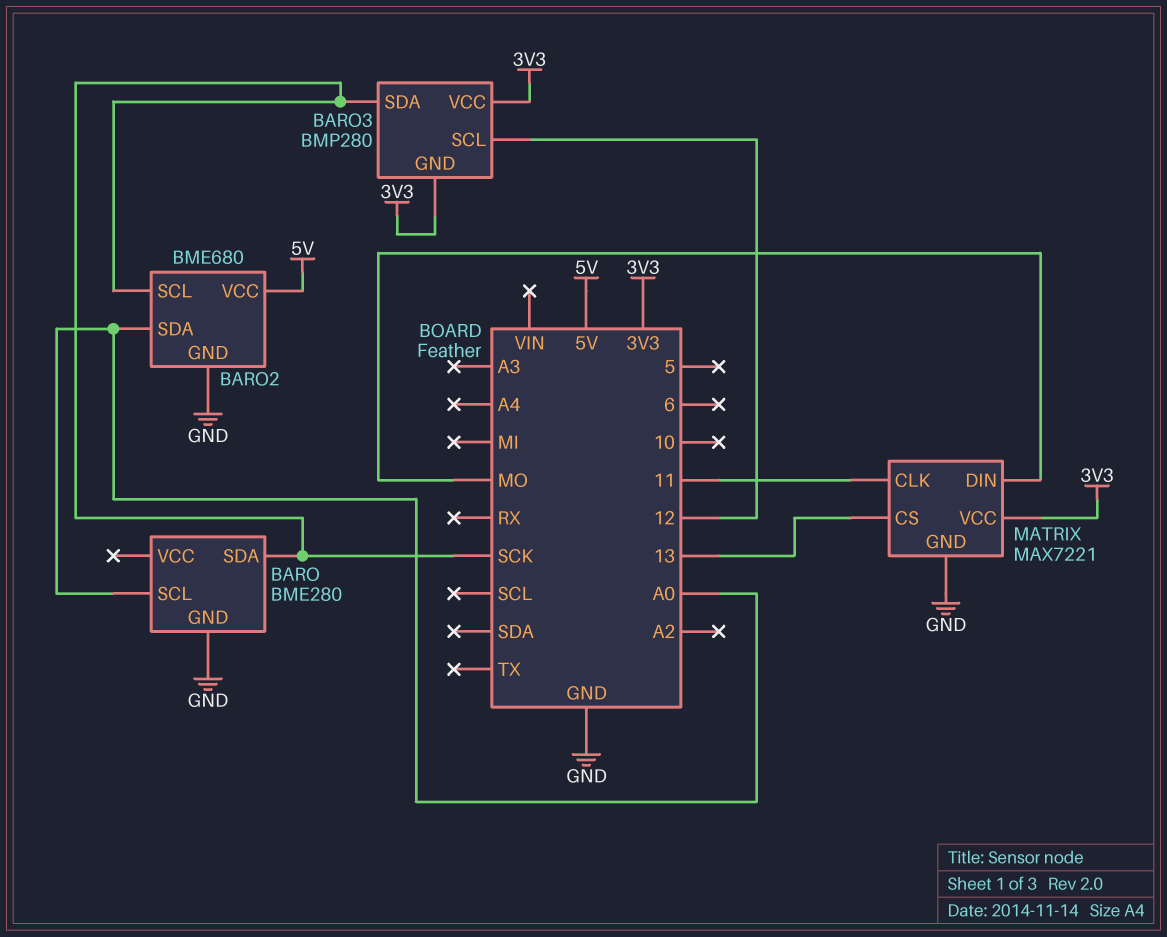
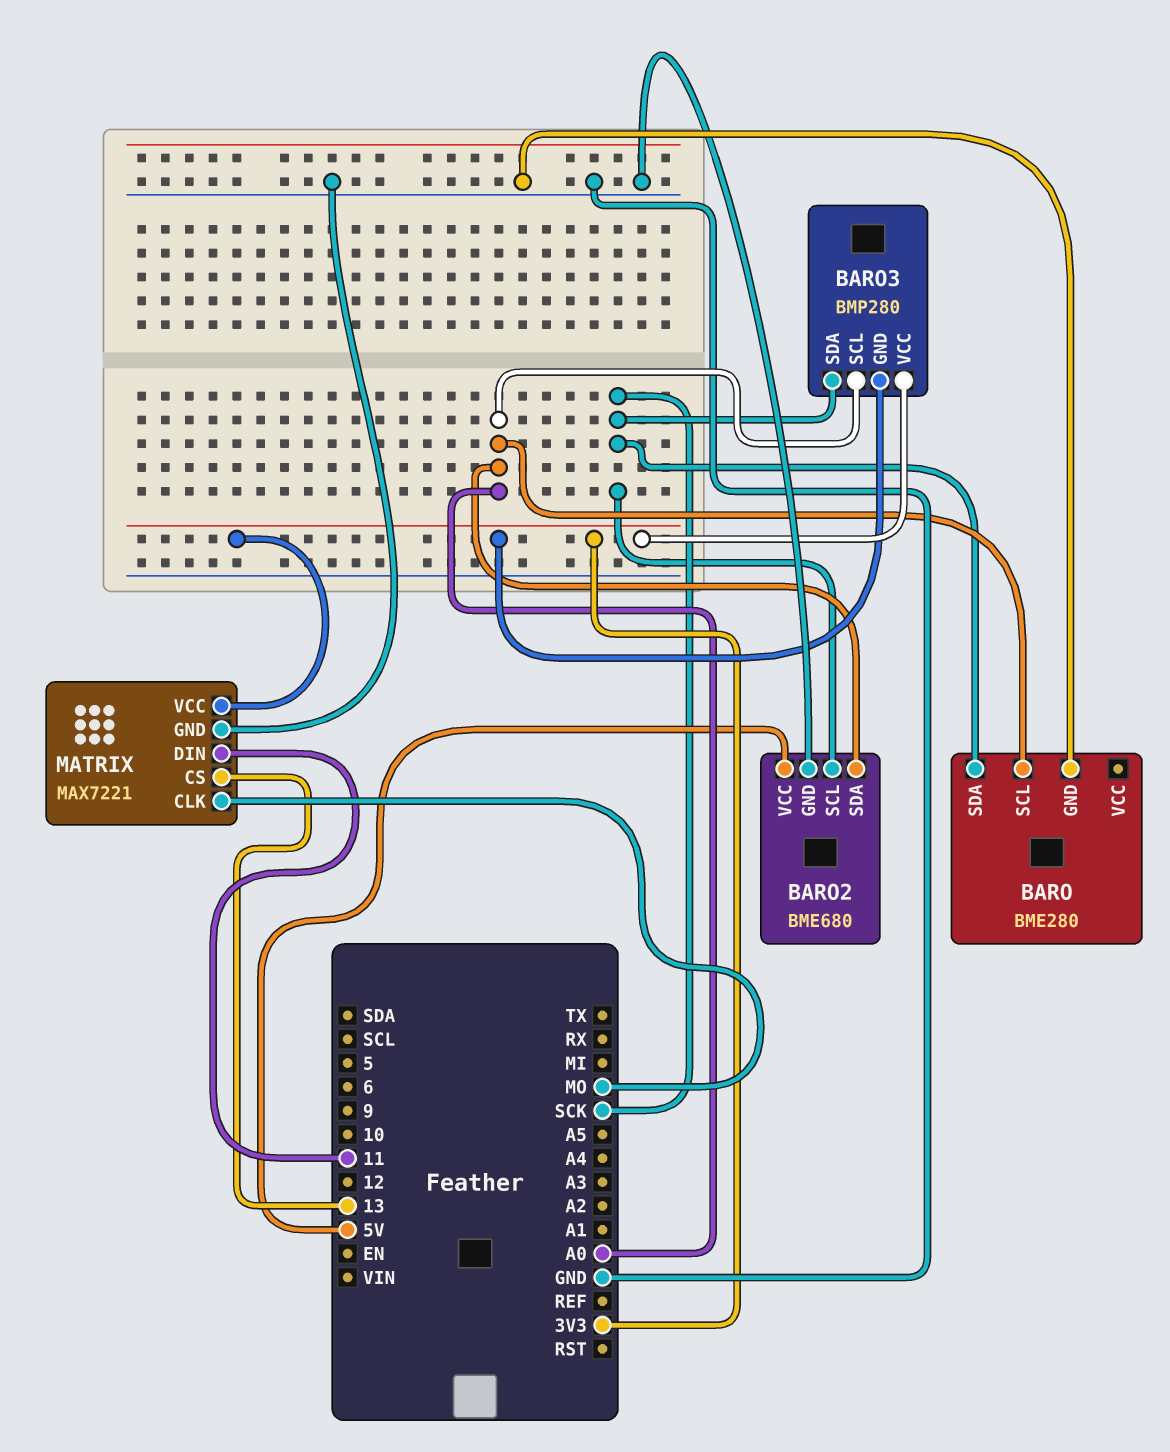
BARO3 pin SCL: 12 -> A0
MATRIX pin CLK: 11 -> MO
MATRIX pin DIN: MO -> 11

